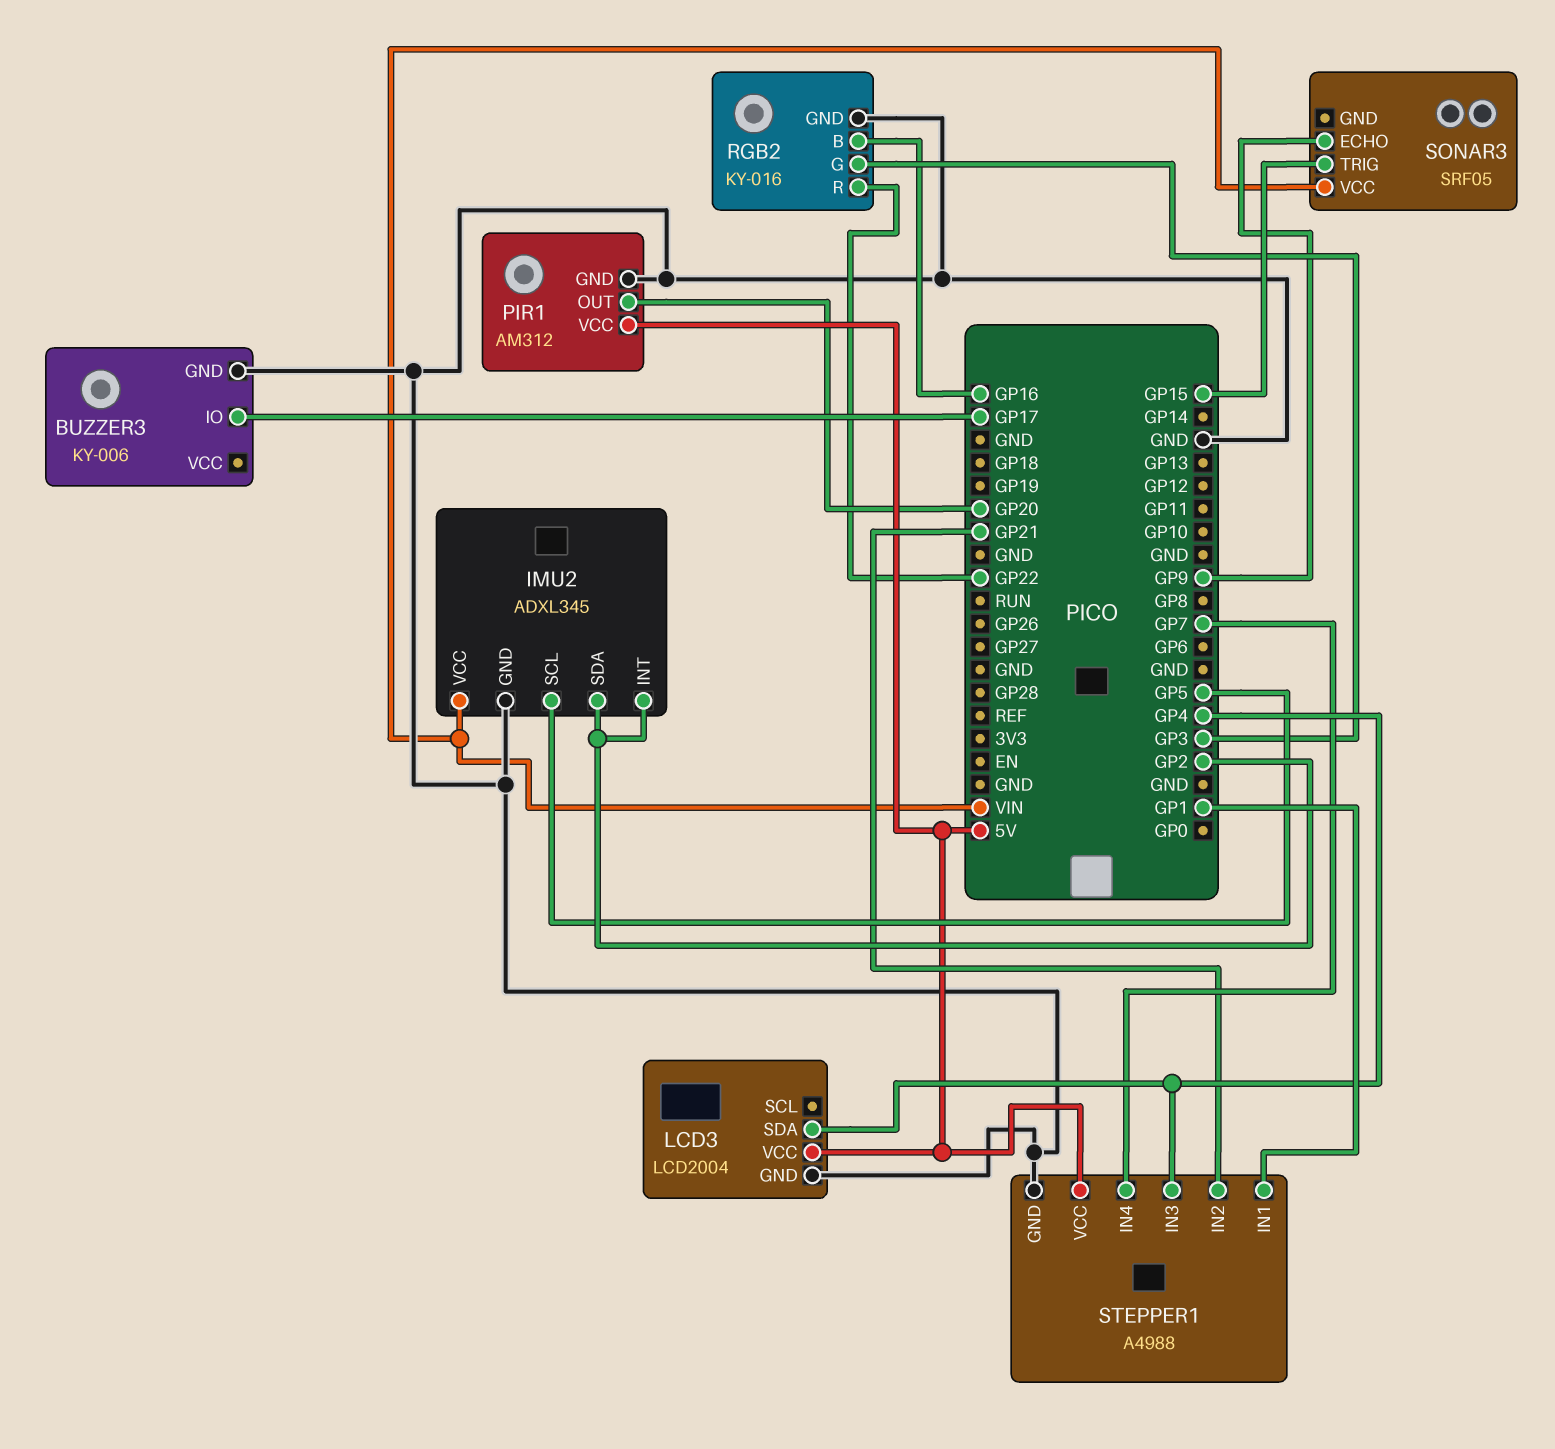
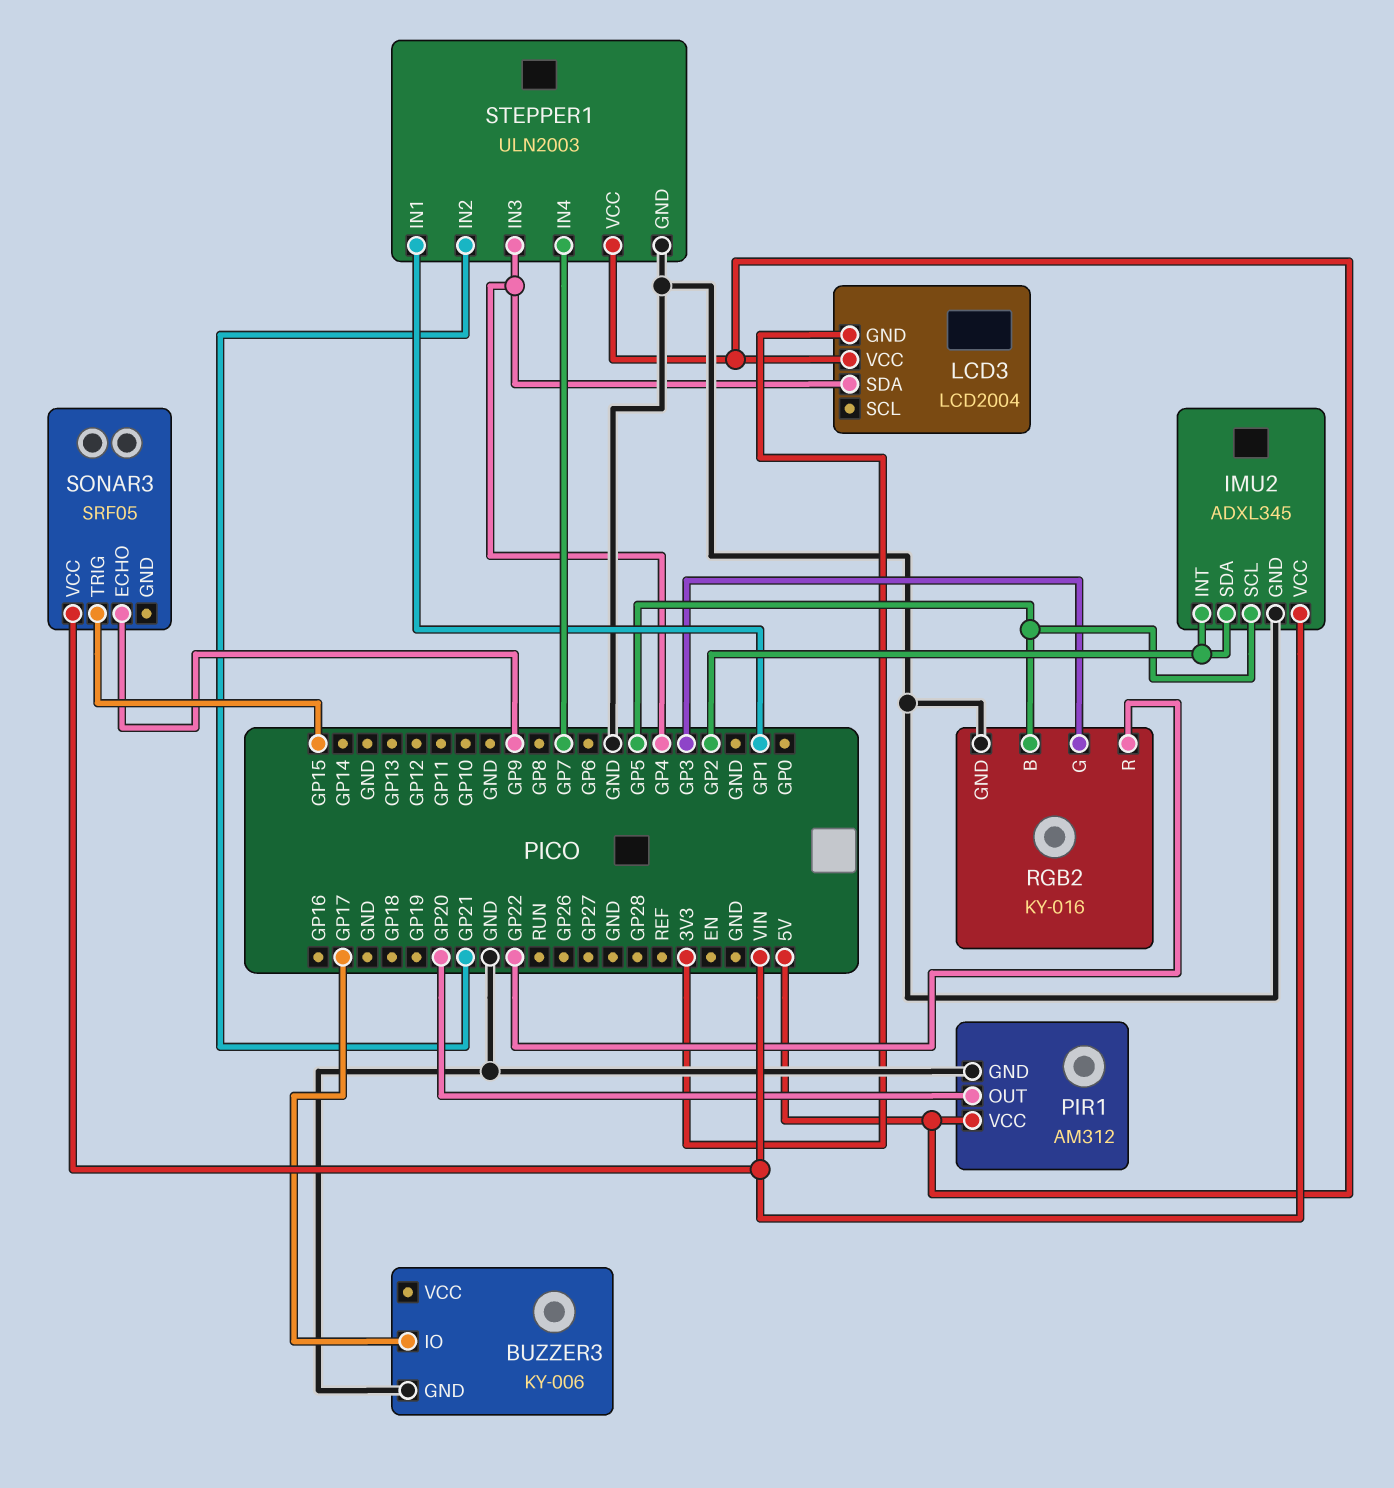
LCD3 pin GND: GND -> 3V3
RGB2 pin B: GP16 -> GP5
STEPPER1: A4988 -> ULN2003

